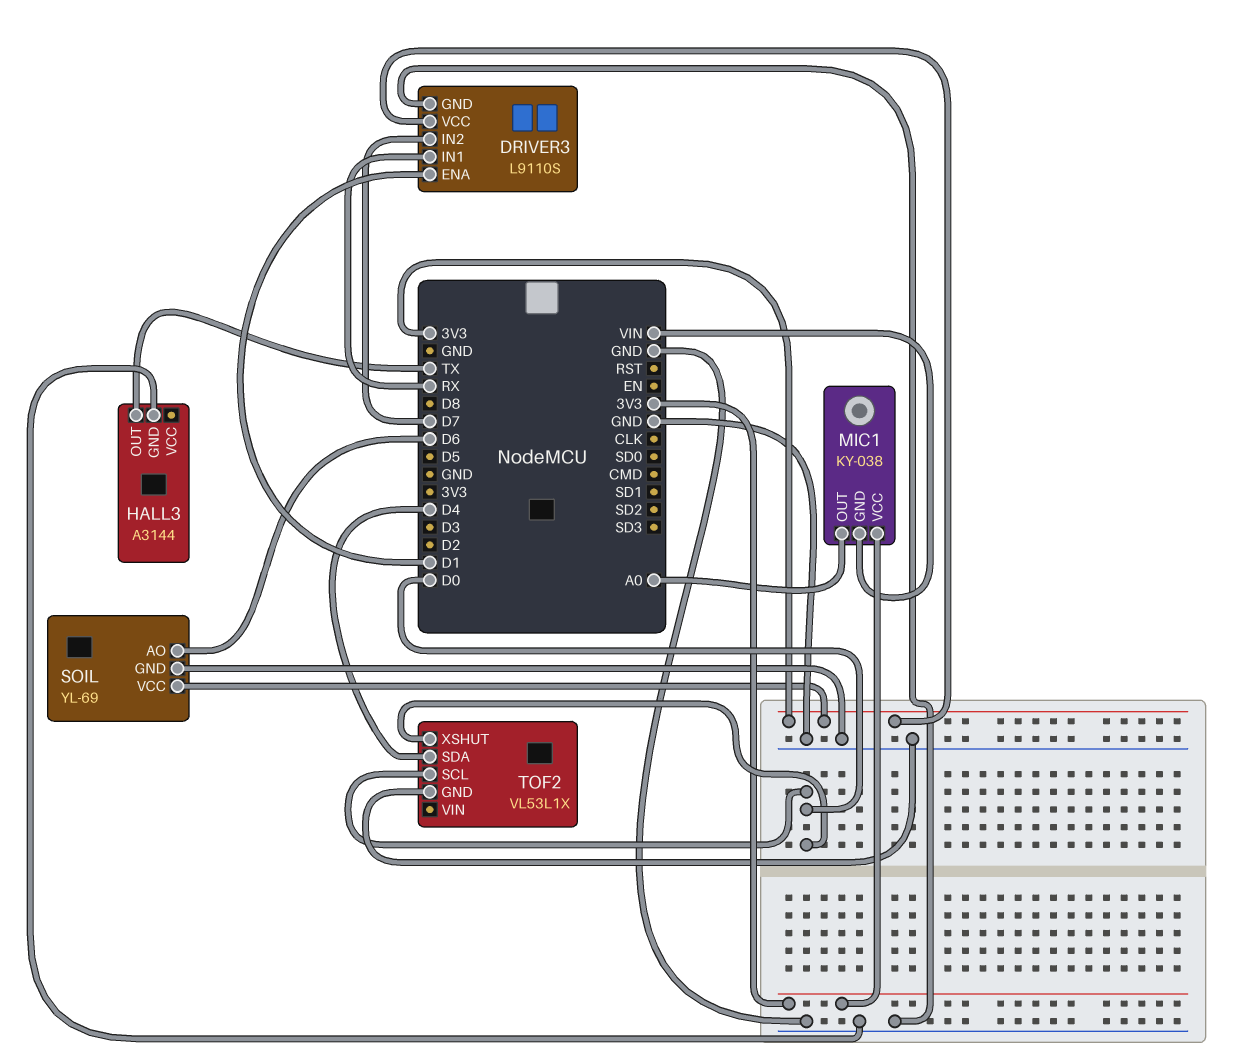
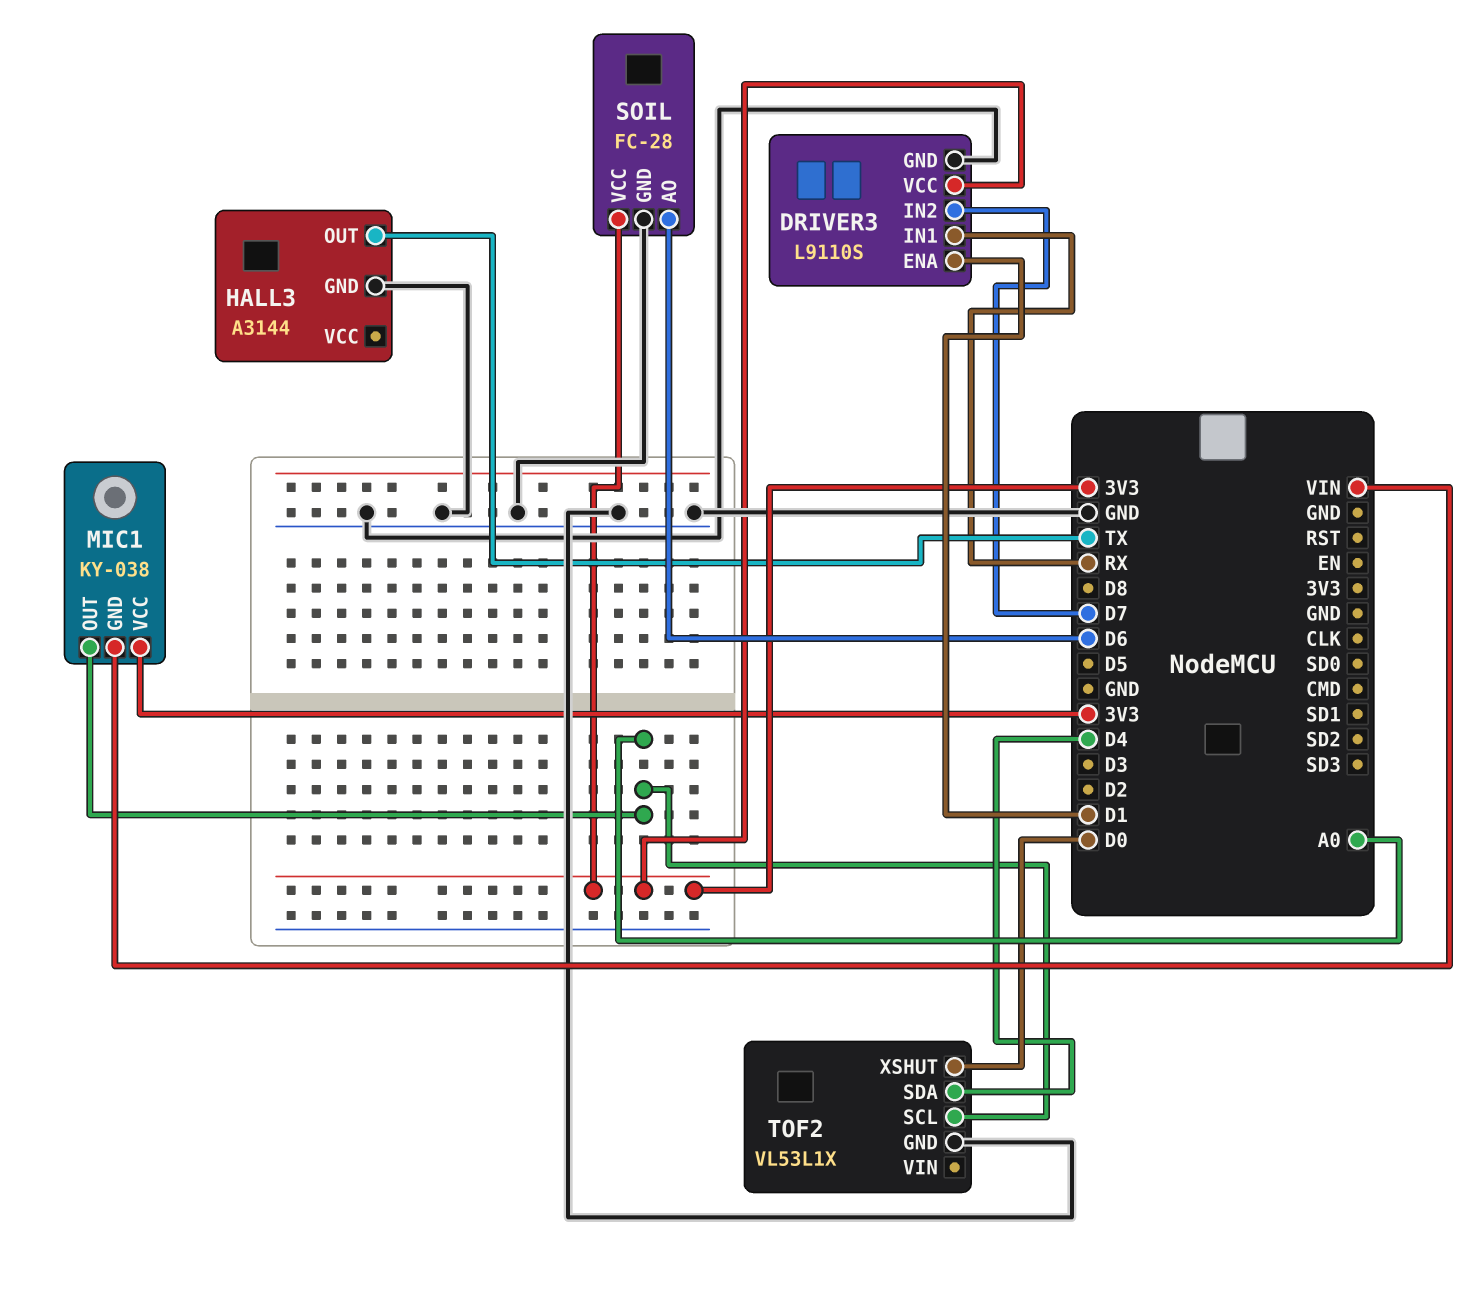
SOIL: YL-69 -> FC-28
TOF2 pin SCL: D0 -> A0

